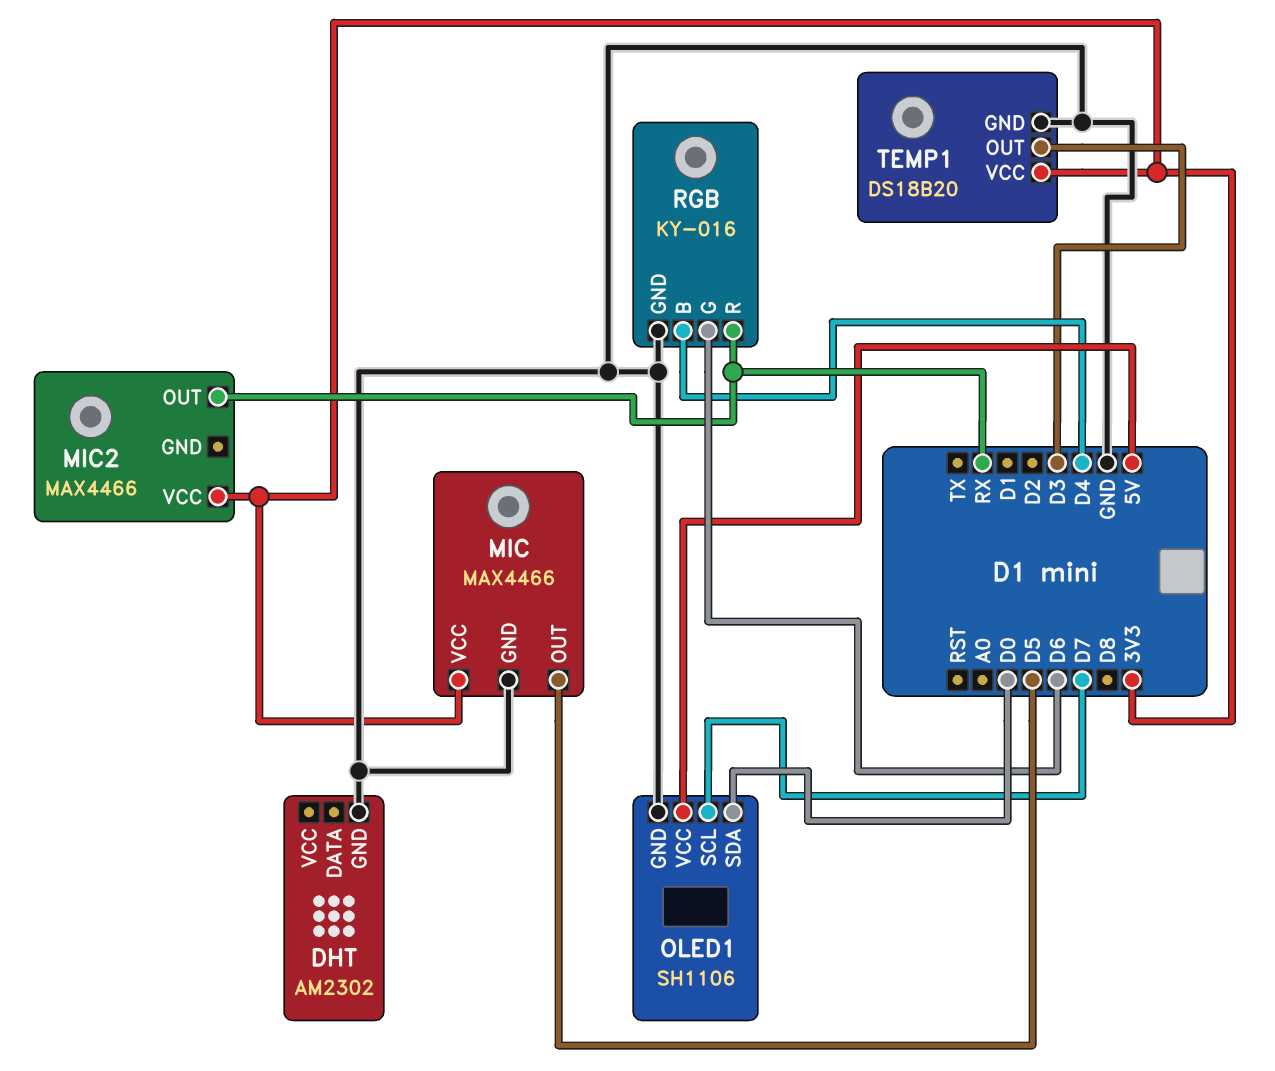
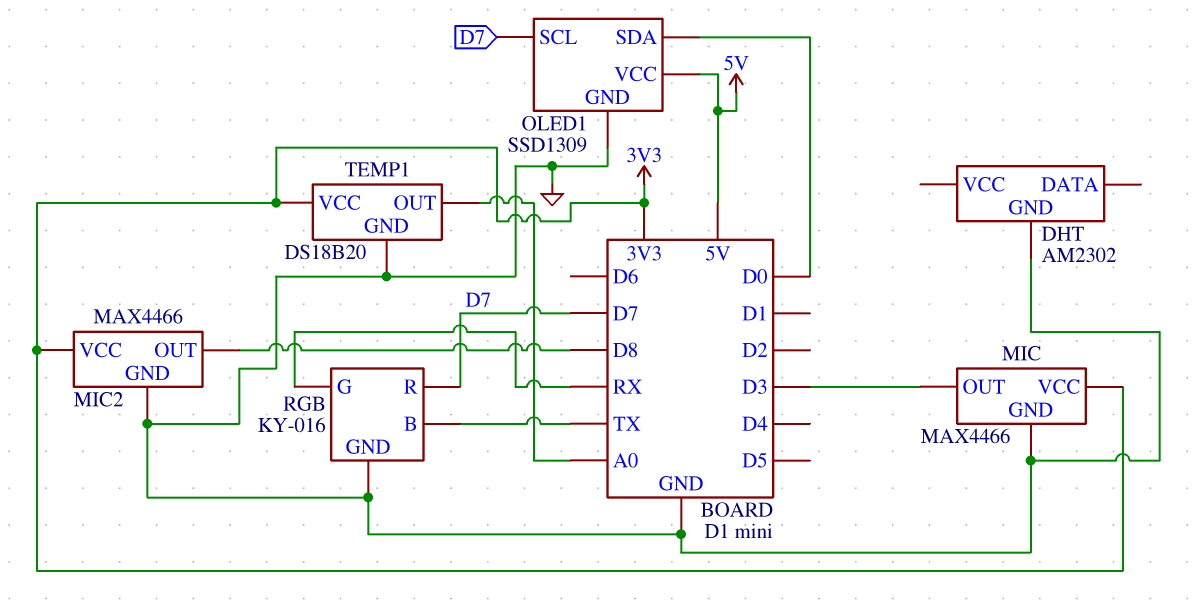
MIC pin OUT: D5 -> D3
MIC2 pin GND: none -> GND
MIC2 pin OUT: RX -> D8
OLED1: SH1106 -> SSD1309
RGB pin B: D4 -> TX
RGB pin G: D6 -> RX
RGB pin R: RX -> D7
TEMP1 pin OUT: D3 -> A0

